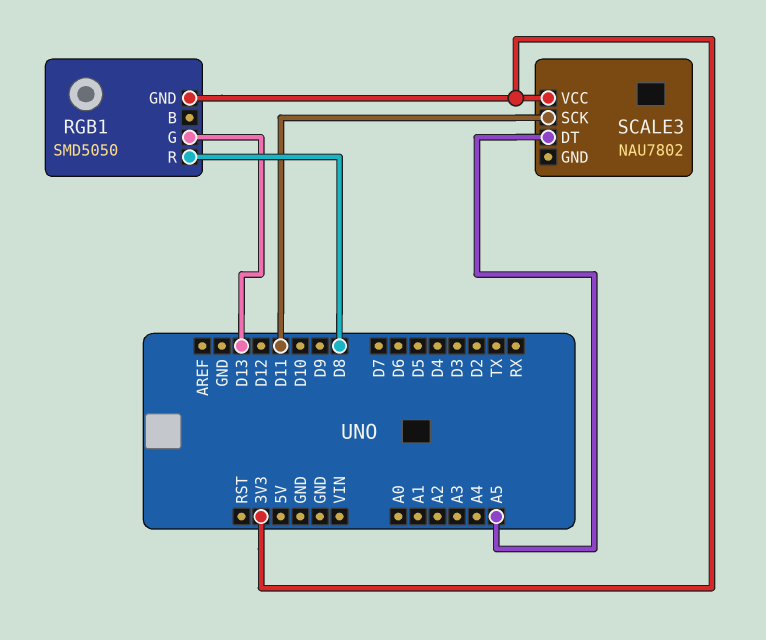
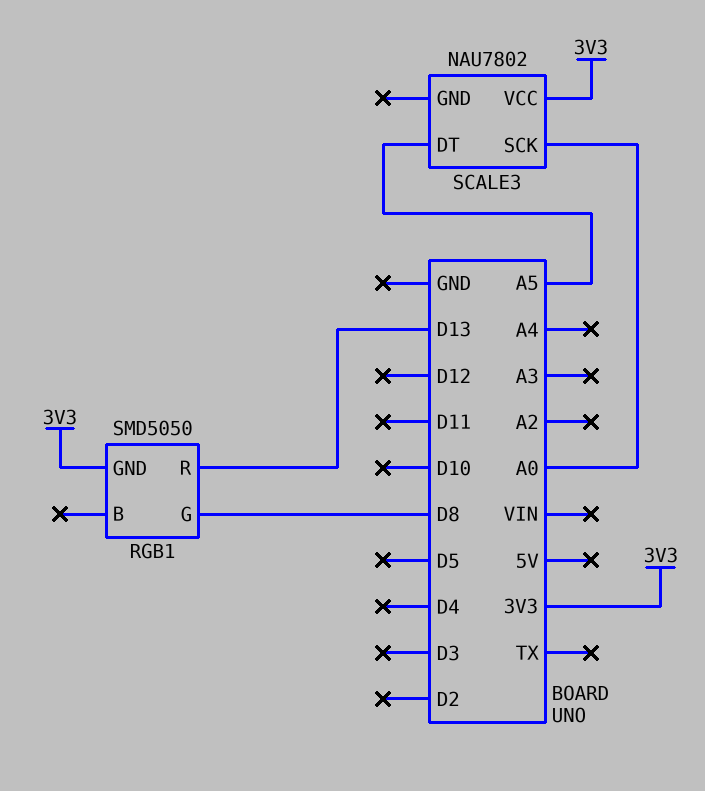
RGB1 pin G: D13 -> D8
RGB1 pin R: D8 -> D13
SCALE3 pin SCK: D11 -> A0

